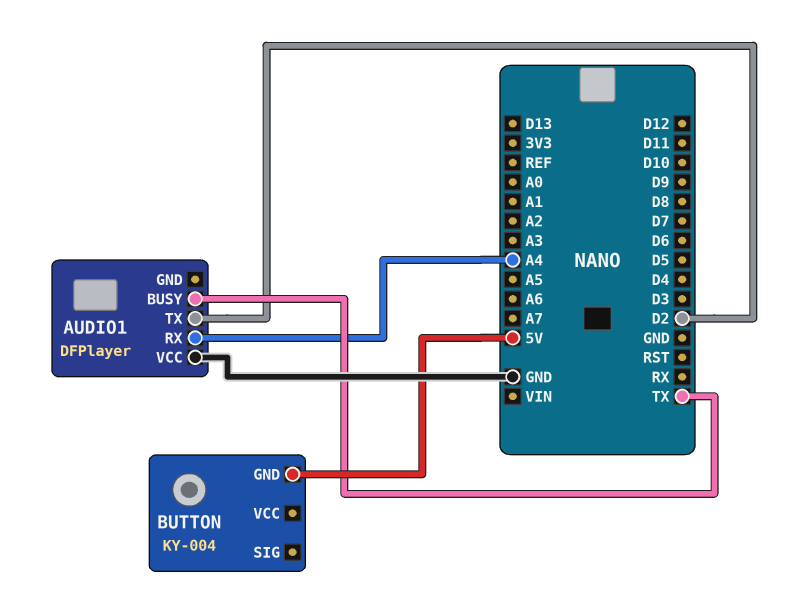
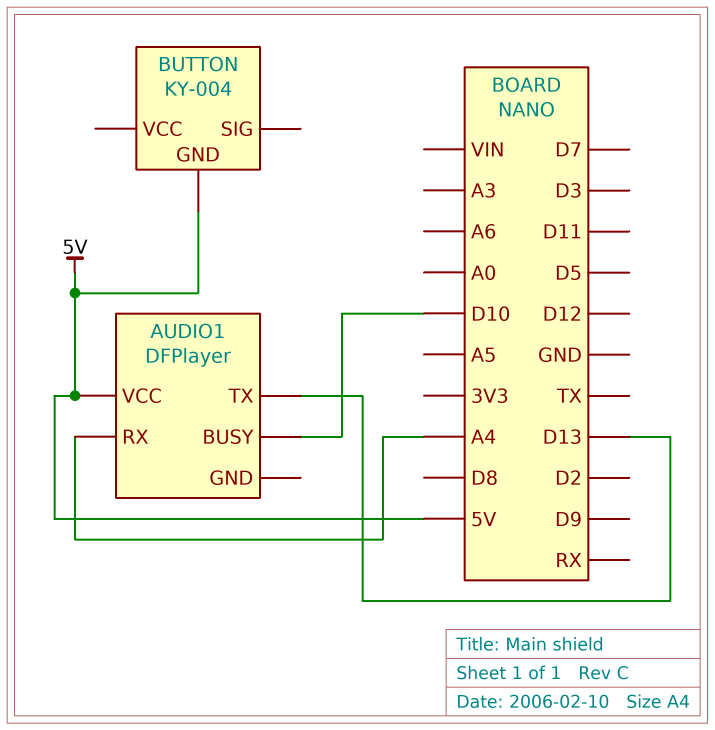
AUDIO1 pin BUSY: TX -> D10
AUDIO1 pin TX: D2 -> D13
AUDIO1 pin VCC: GND -> 5V

